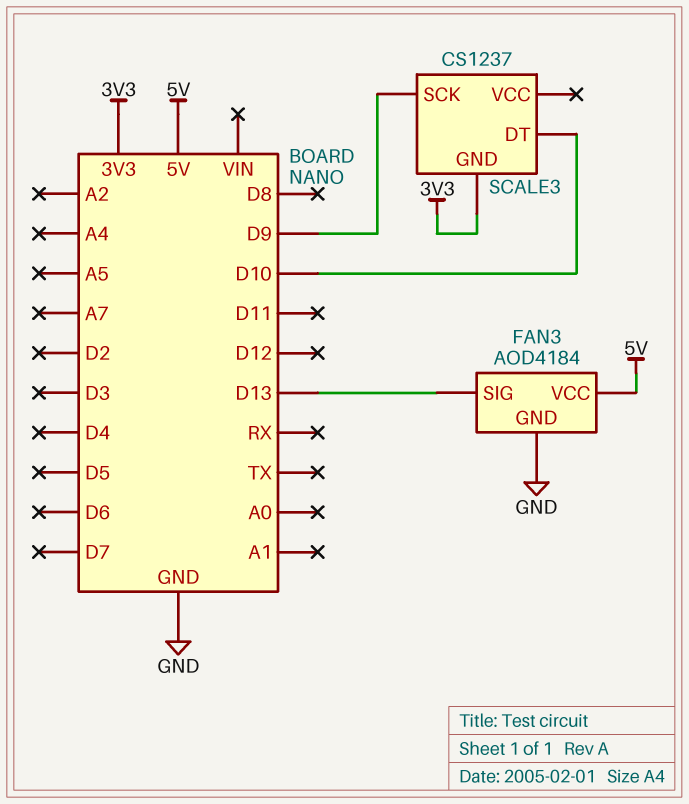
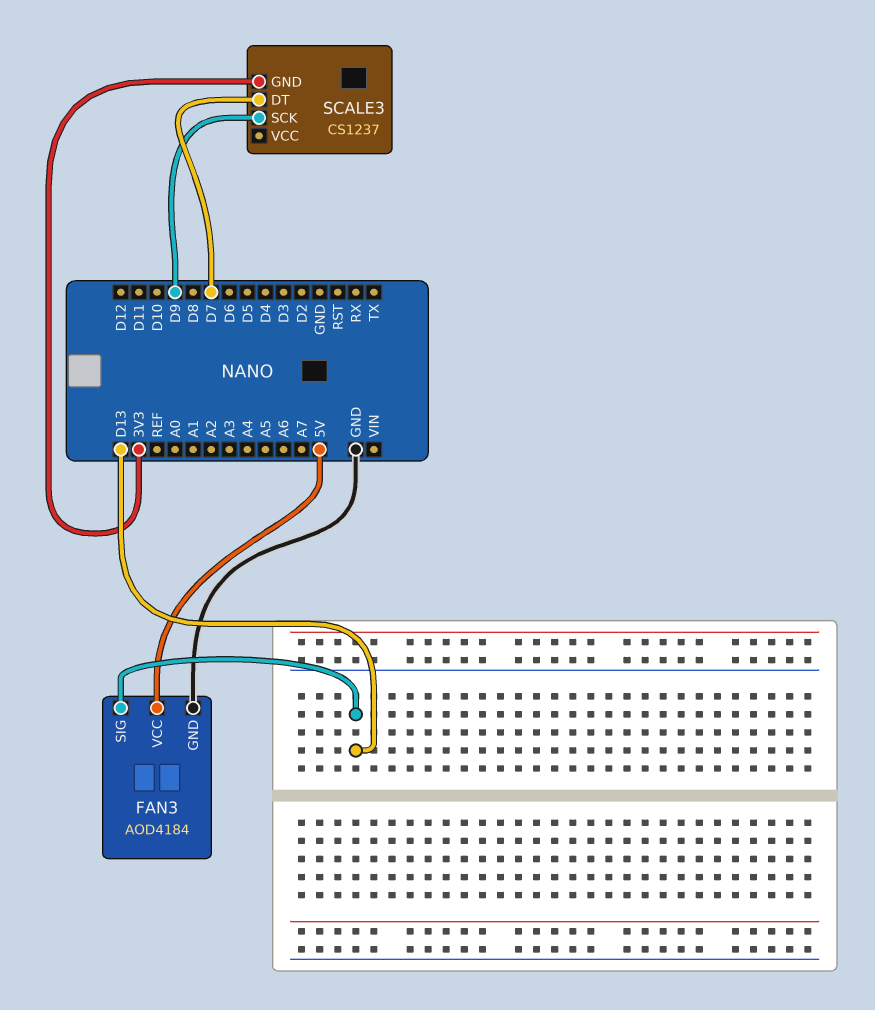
SCALE3 pin DT: D10 -> D7

